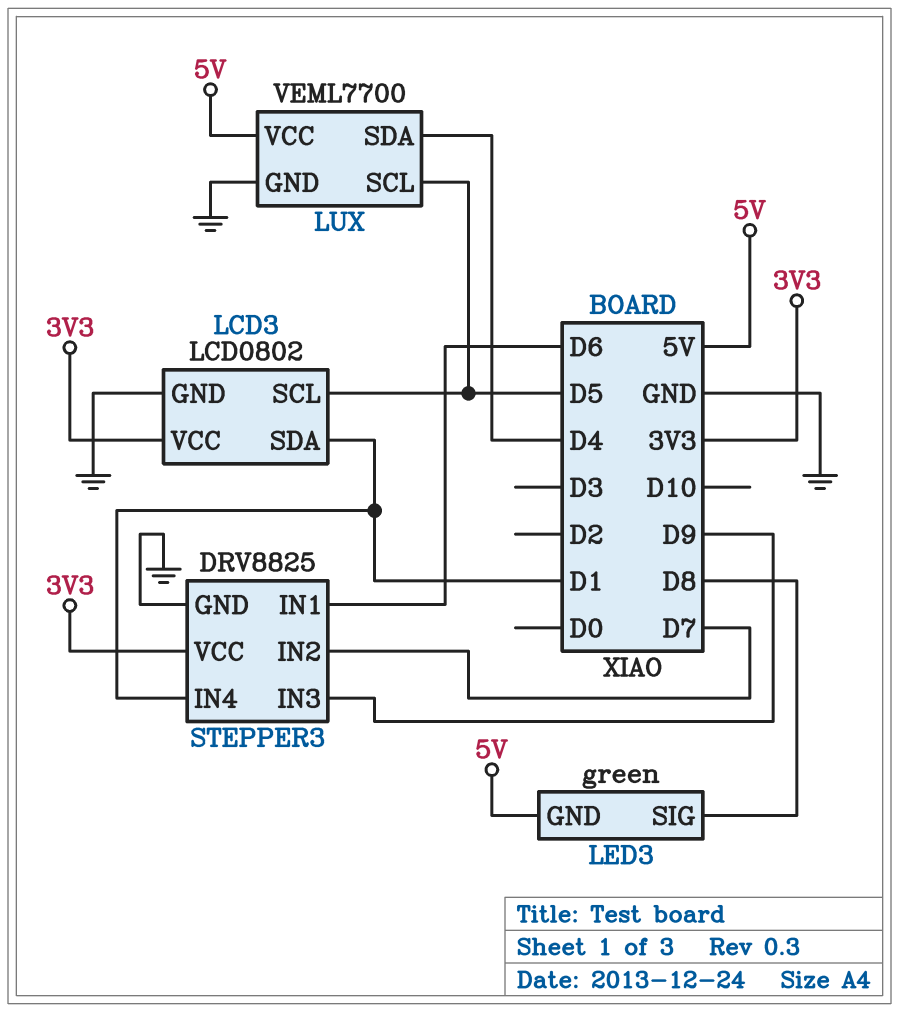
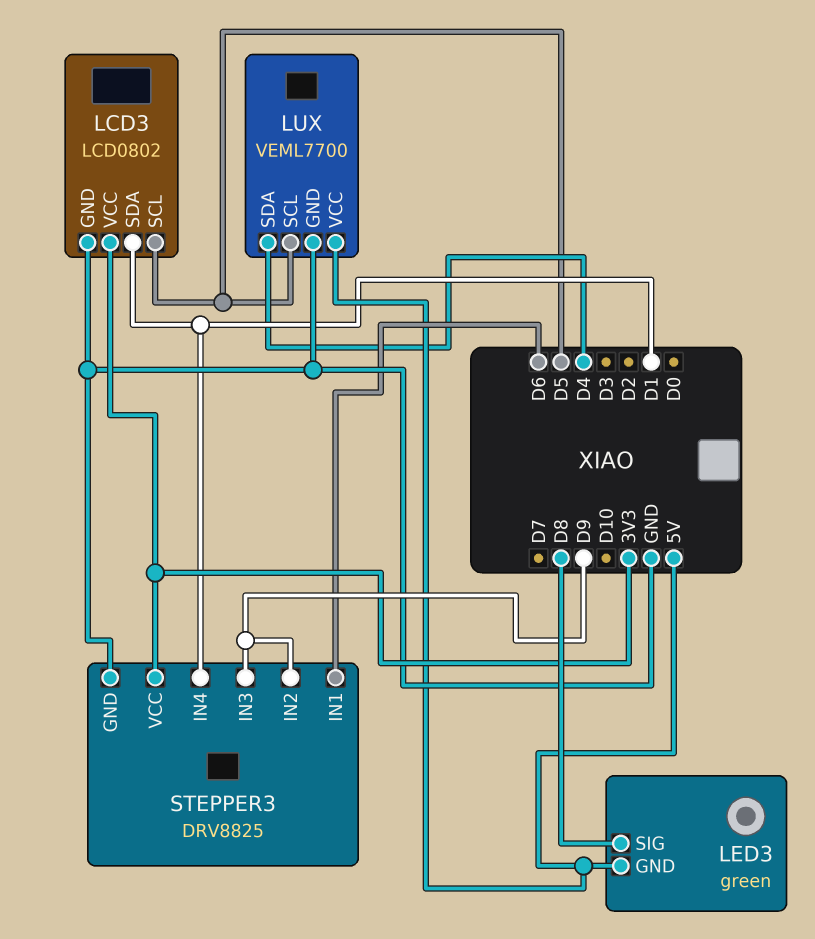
STEPPER3 pin IN2: D7 -> D9

